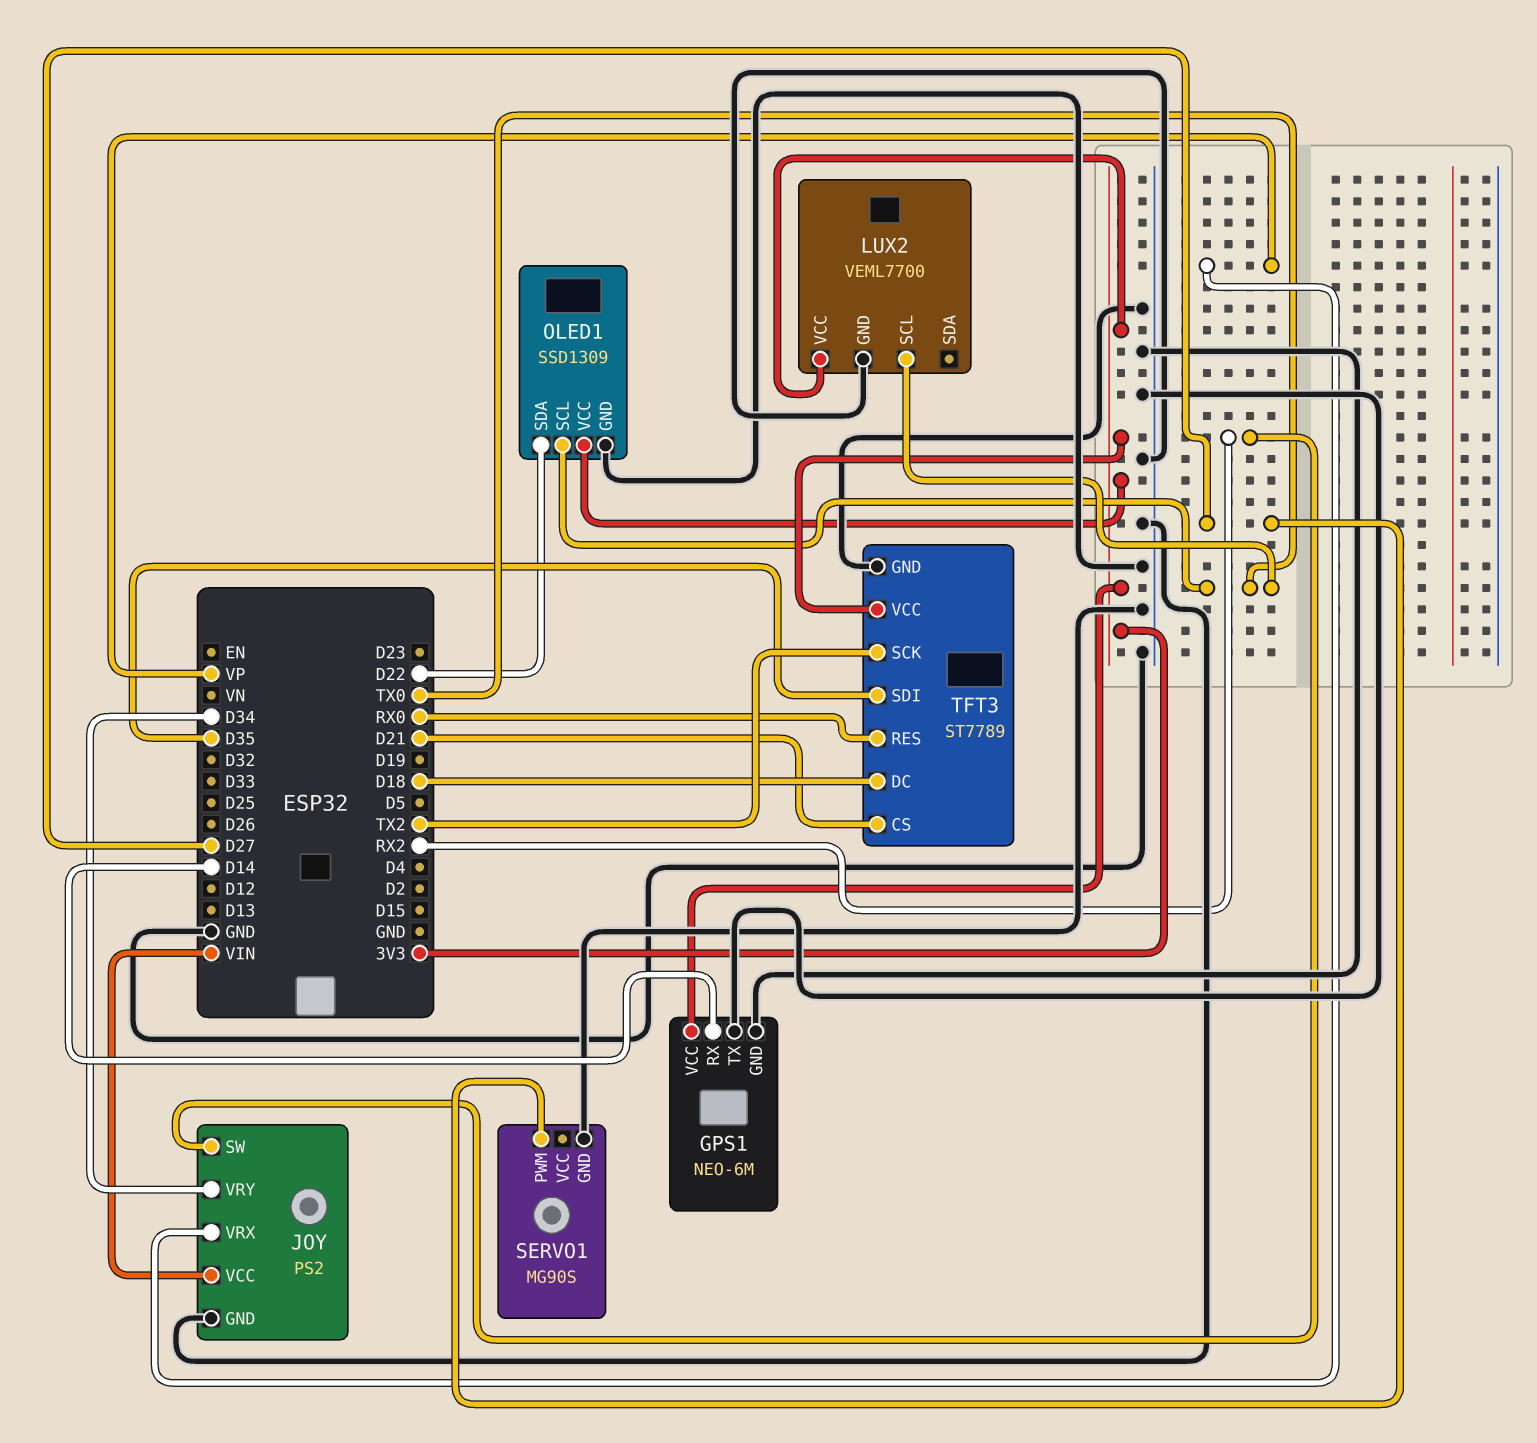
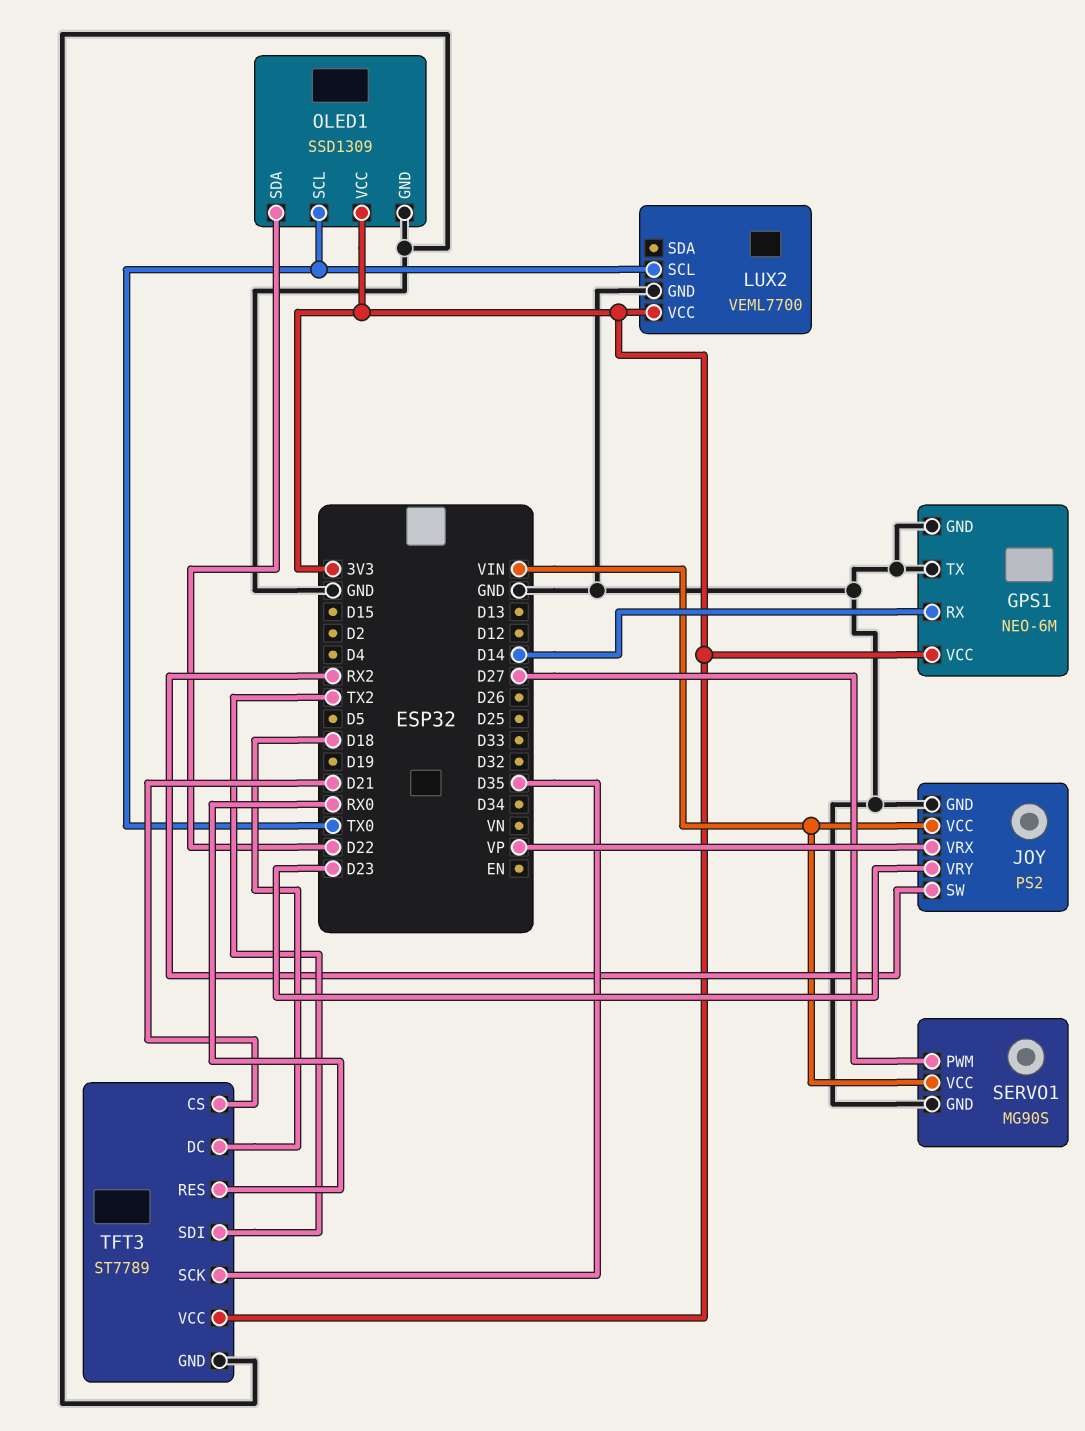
JOY pin VRY: D34 -> D23
SERVO1 pin VCC: none -> VIN
TFT3 pin SCK: TX2 -> D35
TFT3 pin SDI: D35 -> TX2

